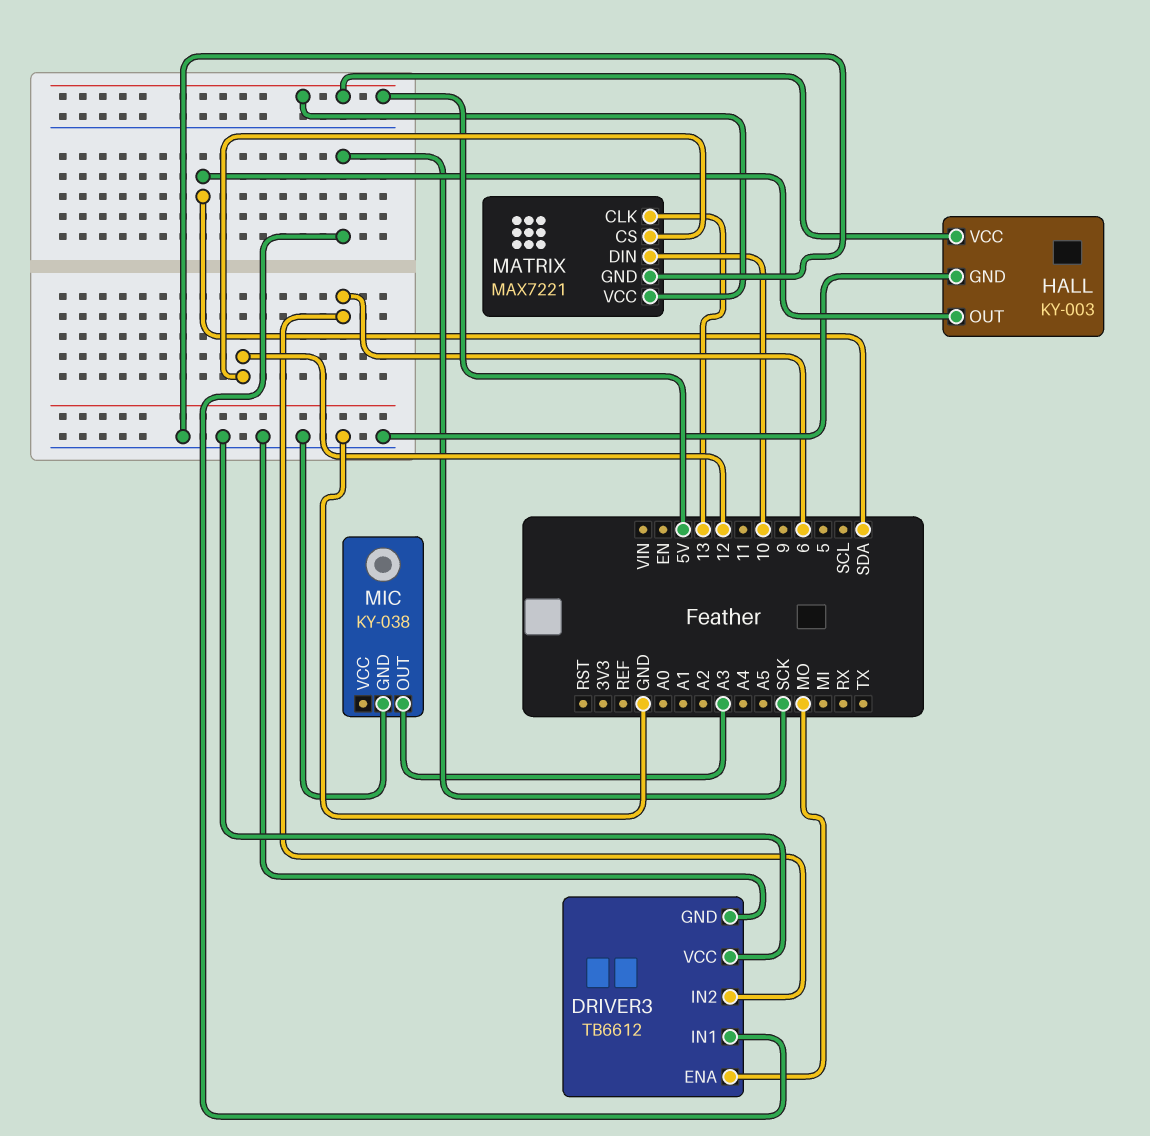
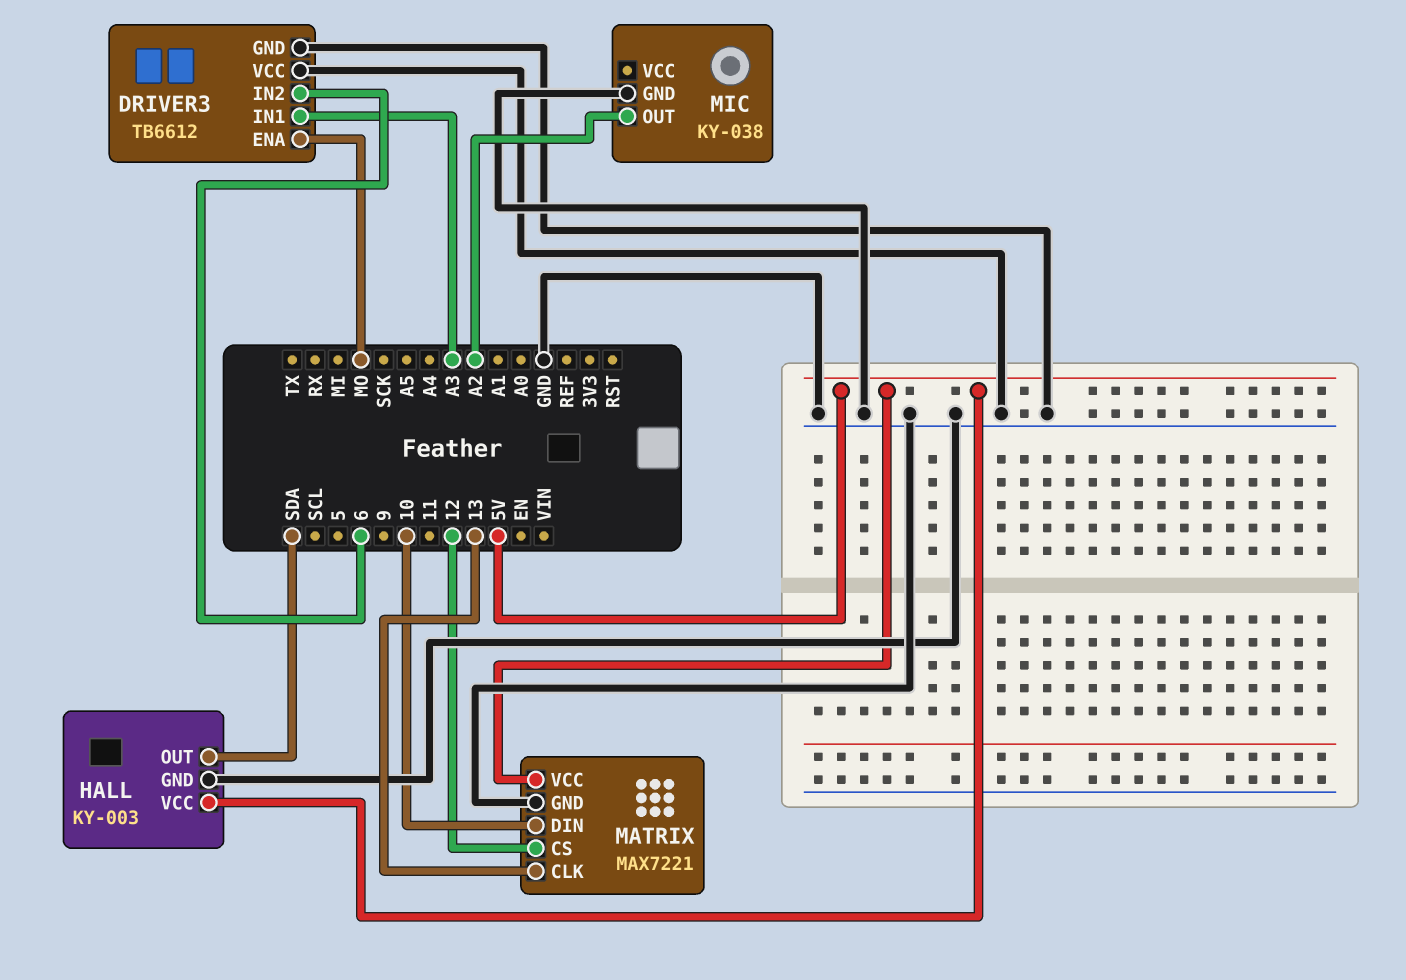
DRIVER3 pin IN1: SCK -> A3
MIC pin OUT: A3 -> A2

